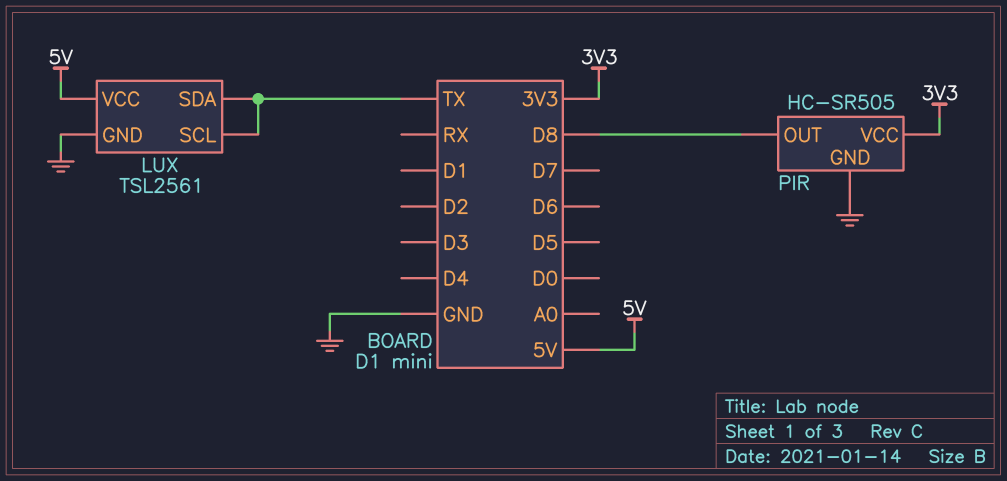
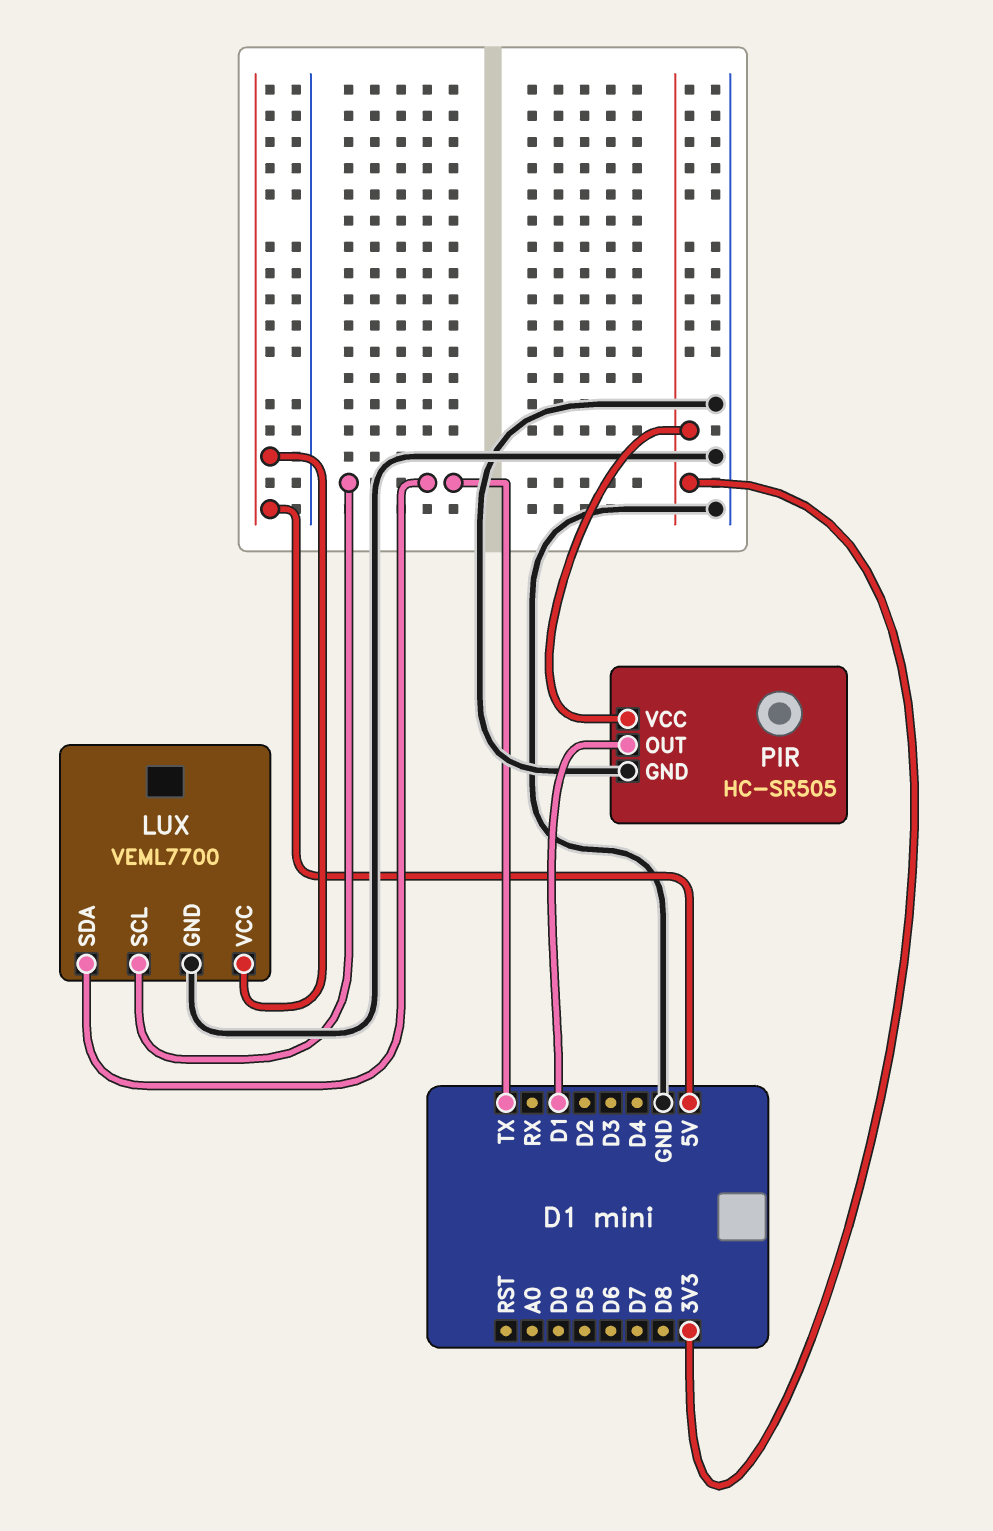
LUX: TSL2561 -> VEML7700
PIR pin OUT: D8 -> D1

